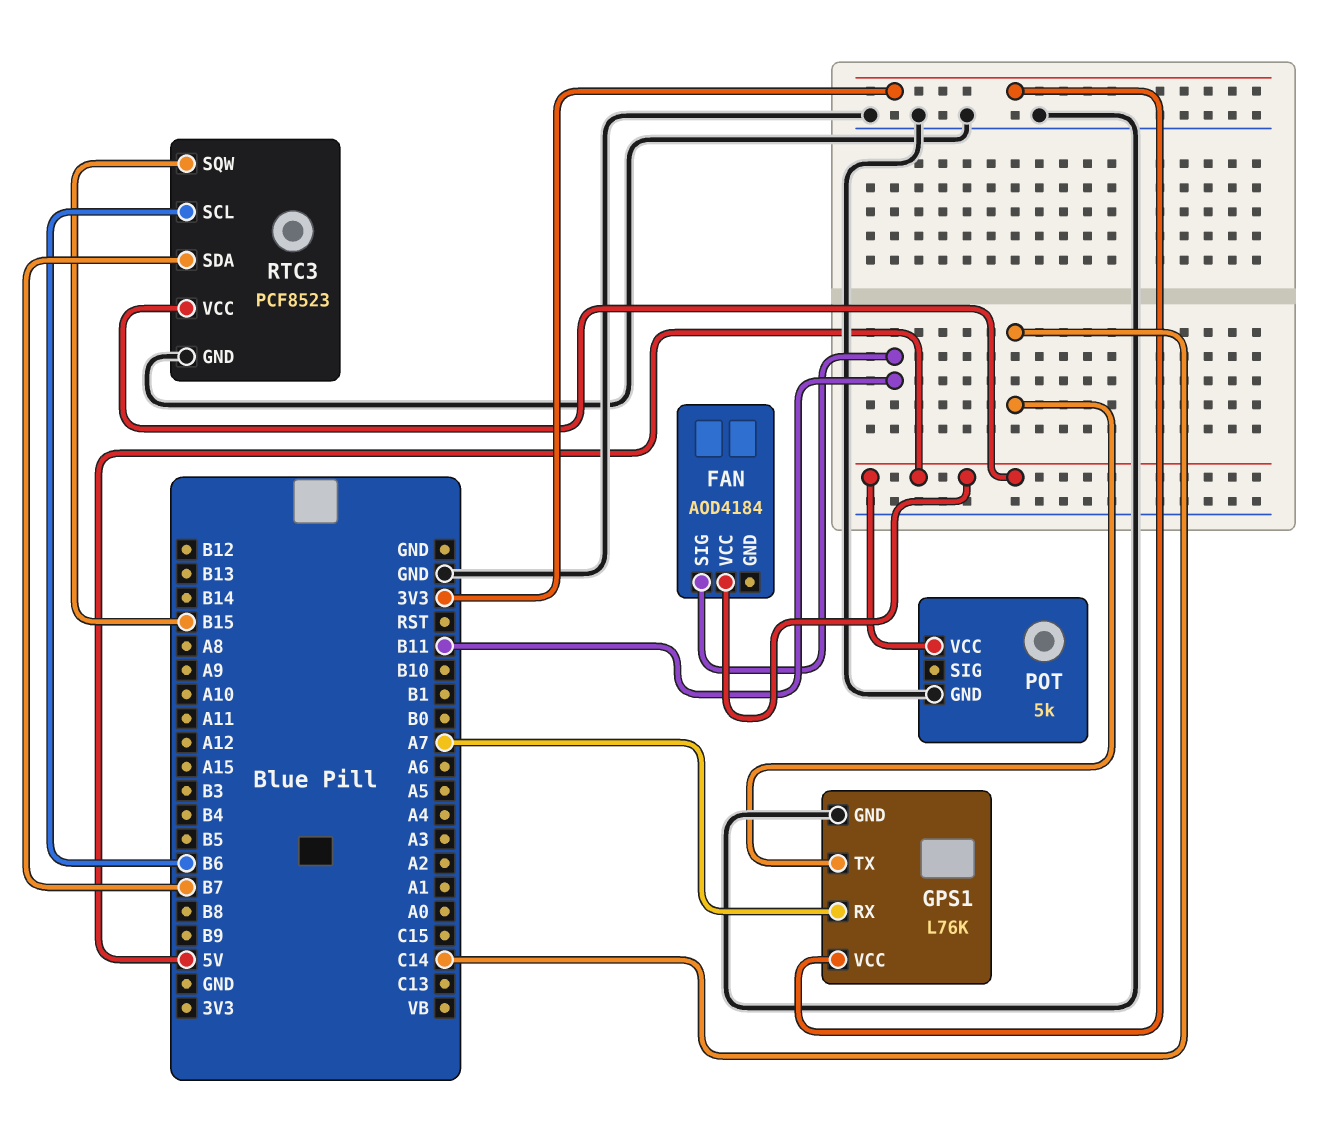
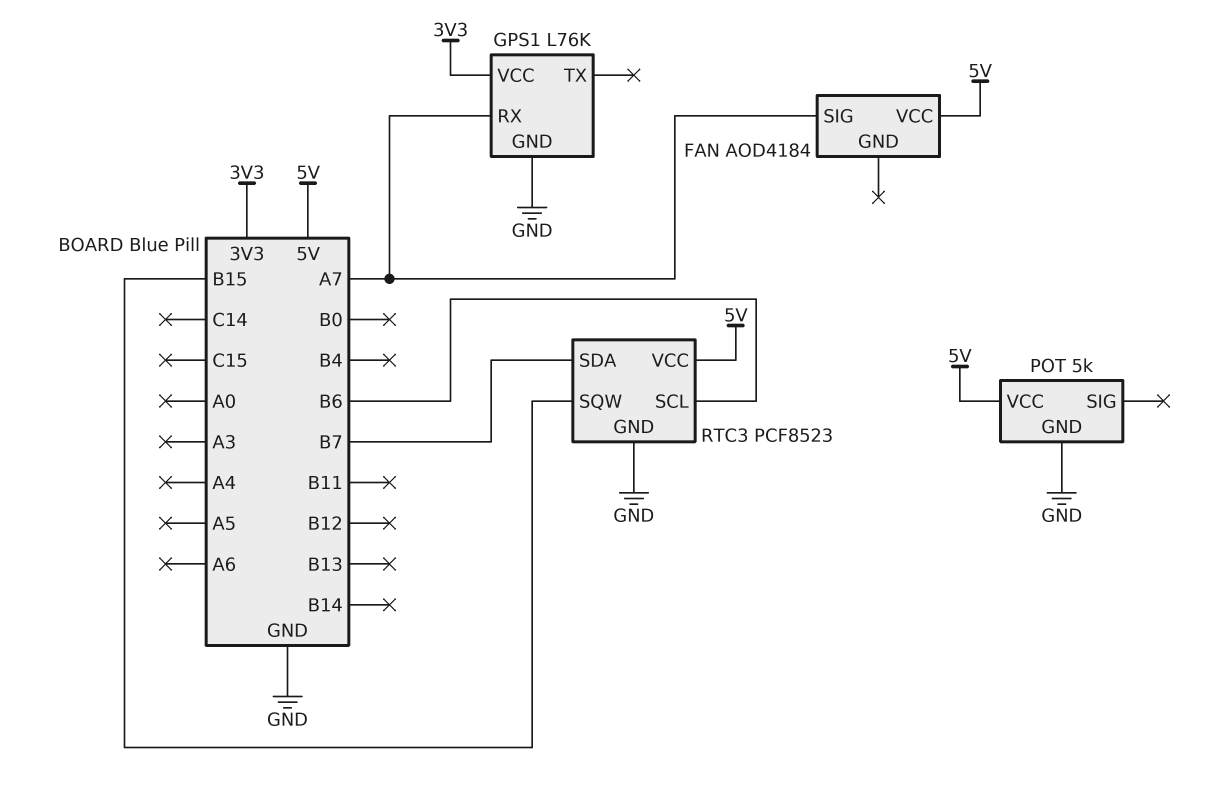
FAN pin SIG: B11 -> A7
GPS1 pin TX: C14 -> none

